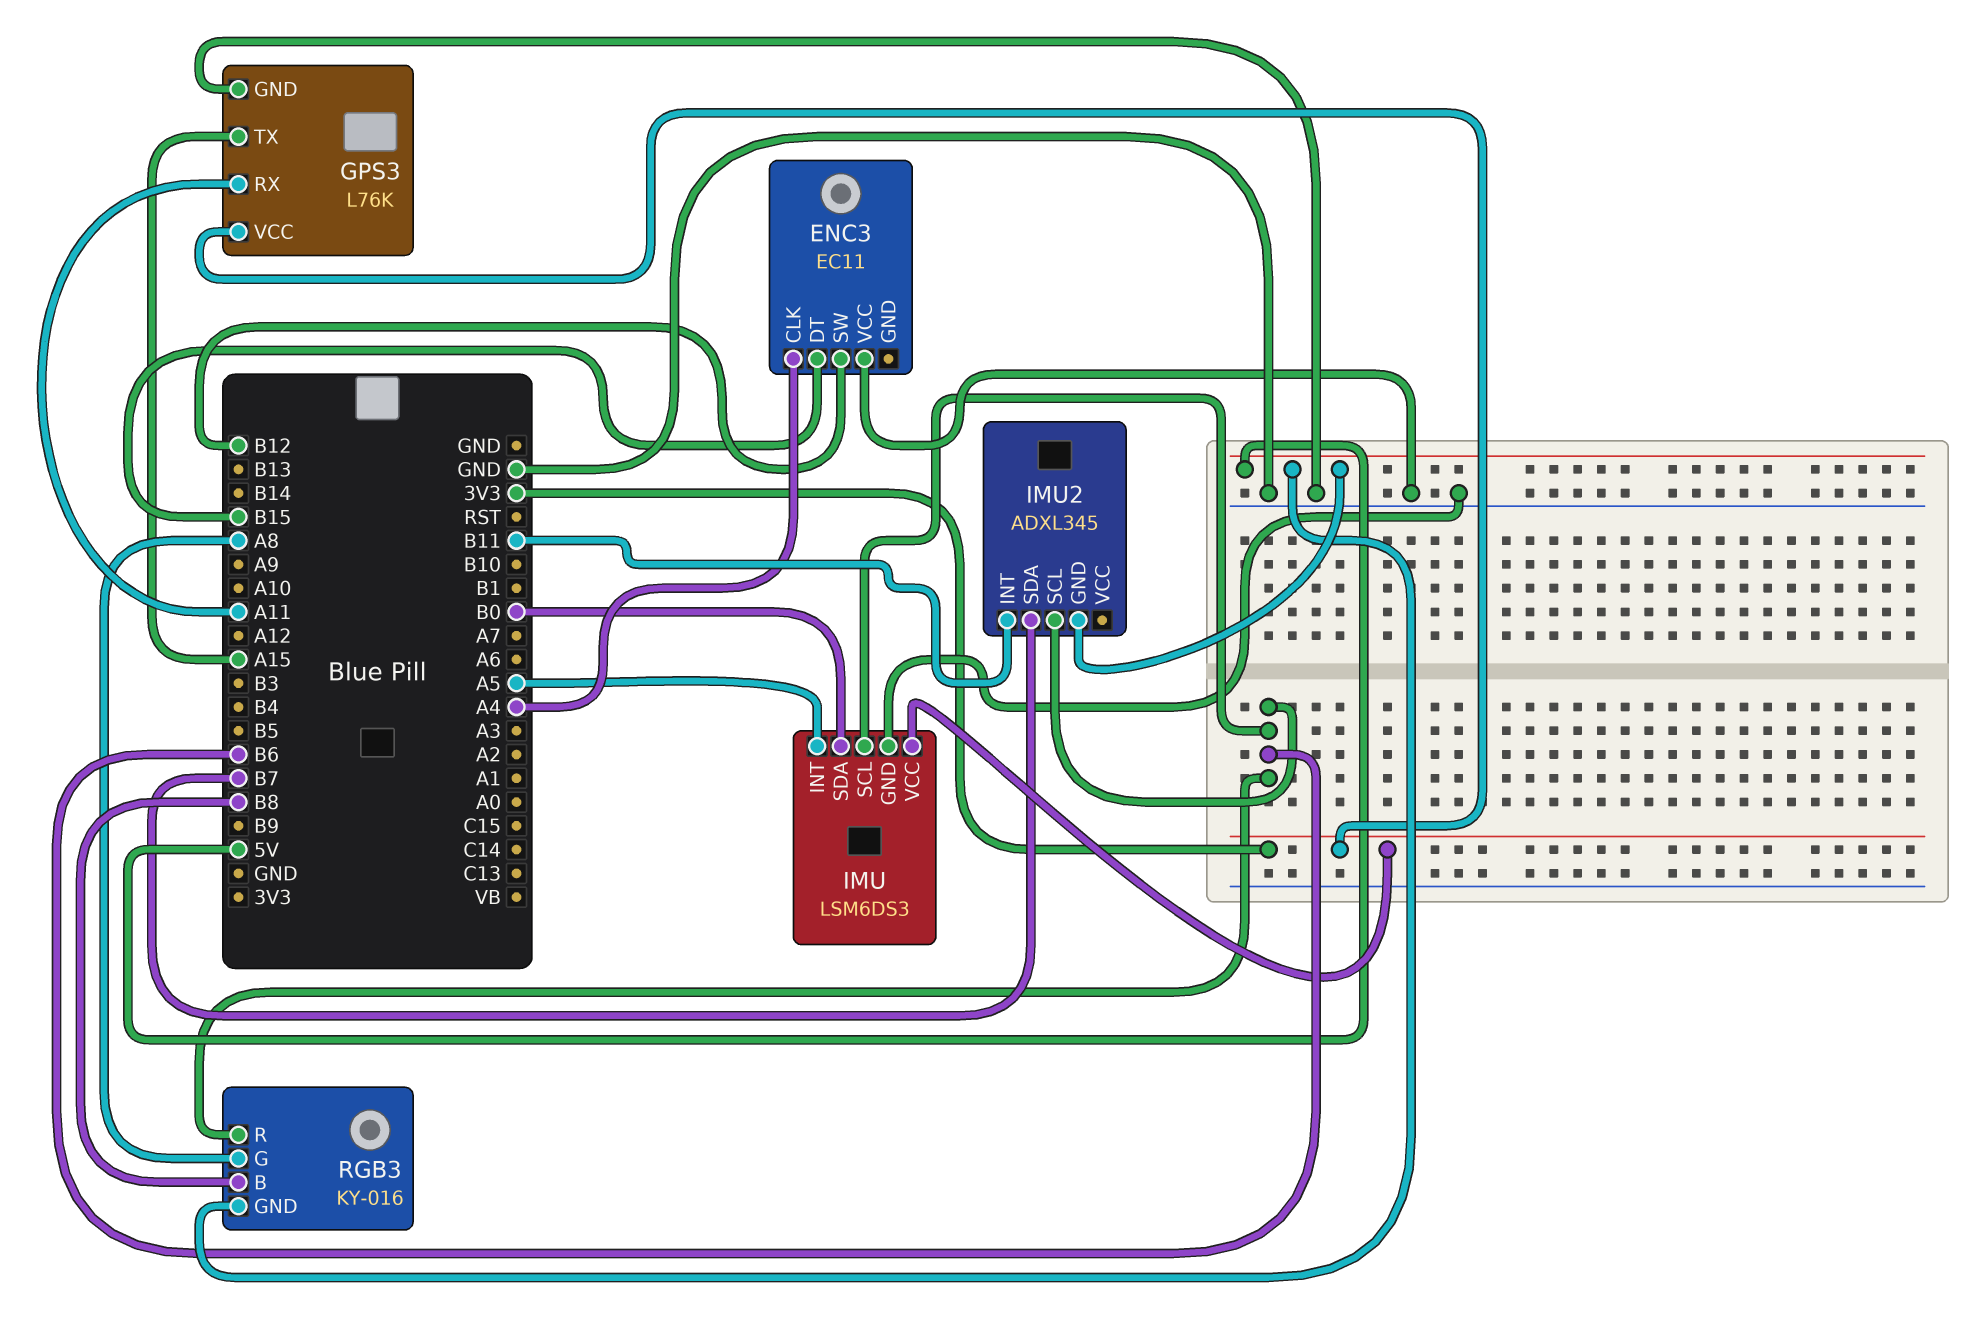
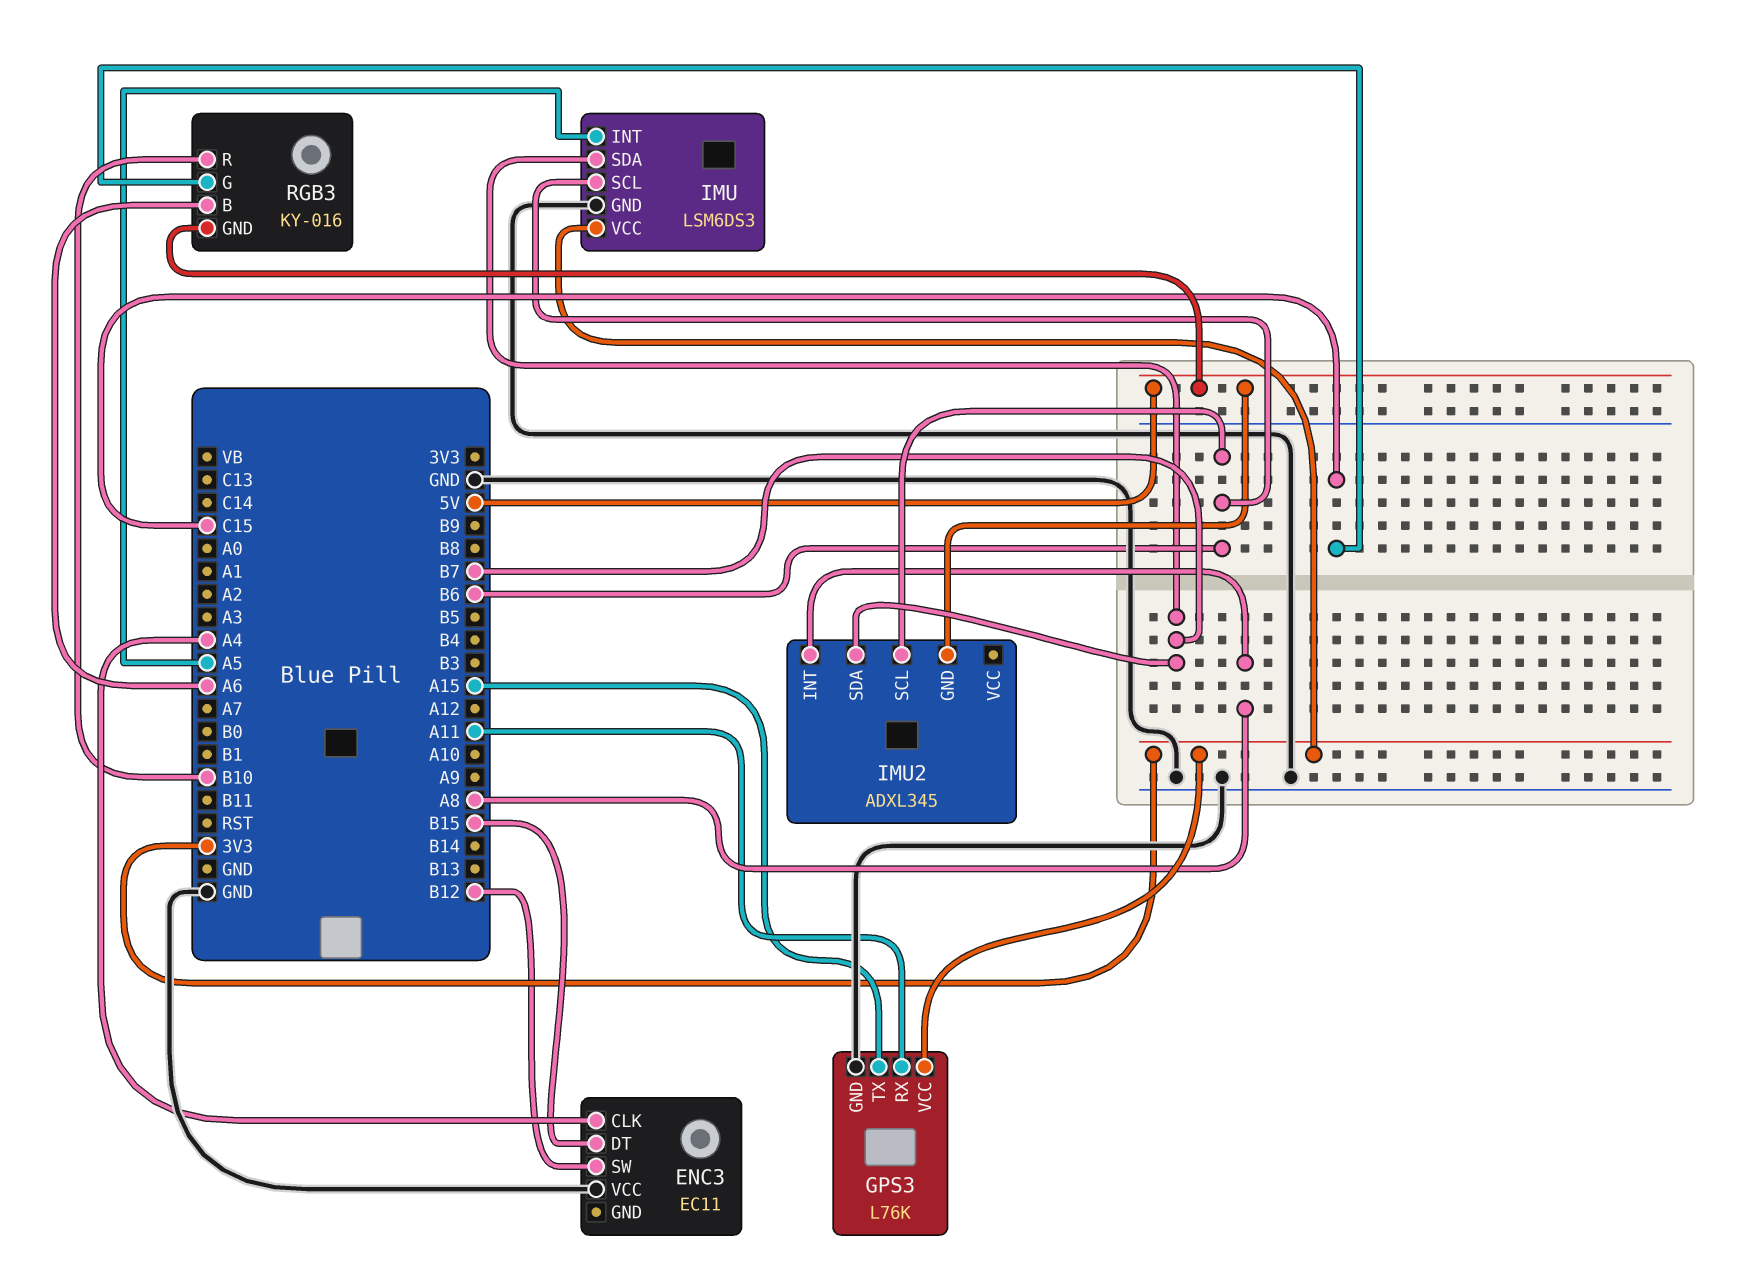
IMU pin SDA: B0 -> B7
IMU2 pin INT: B11 -> A8
RGB3 pin B: B8 -> A6
RGB3 pin G: A8 -> C15
RGB3 pin R: B6 -> B10

